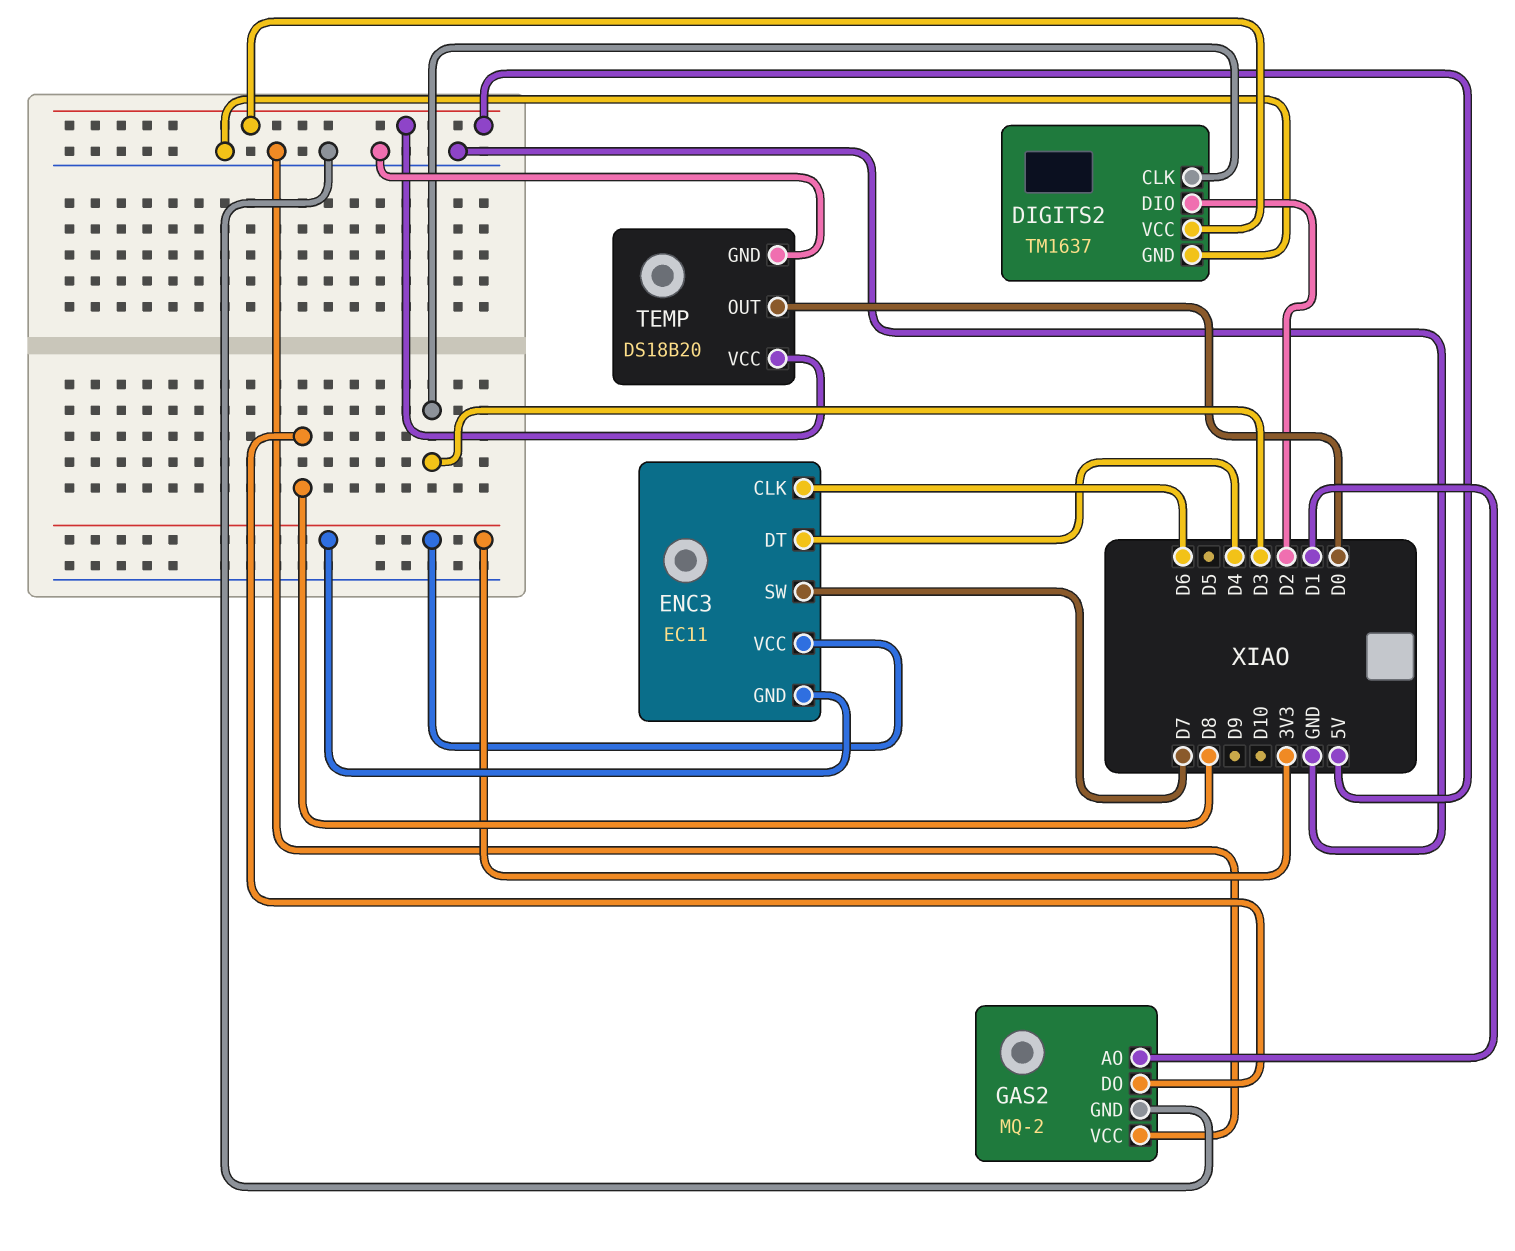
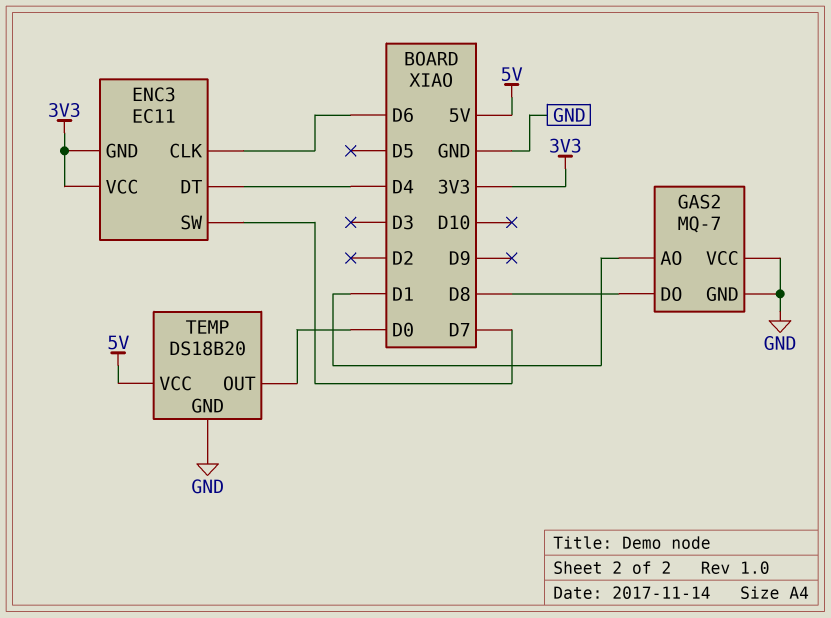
DIGITS2: TM1637 -> none
DIGITS2 pin CLK: D3 -> none
DIGITS2 pin DIO: D2 -> none
DIGITS2 pin GND: GND -> none
DIGITS2 pin VCC: 5V -> none
GAS2: MQ-2 -> MQ-7

